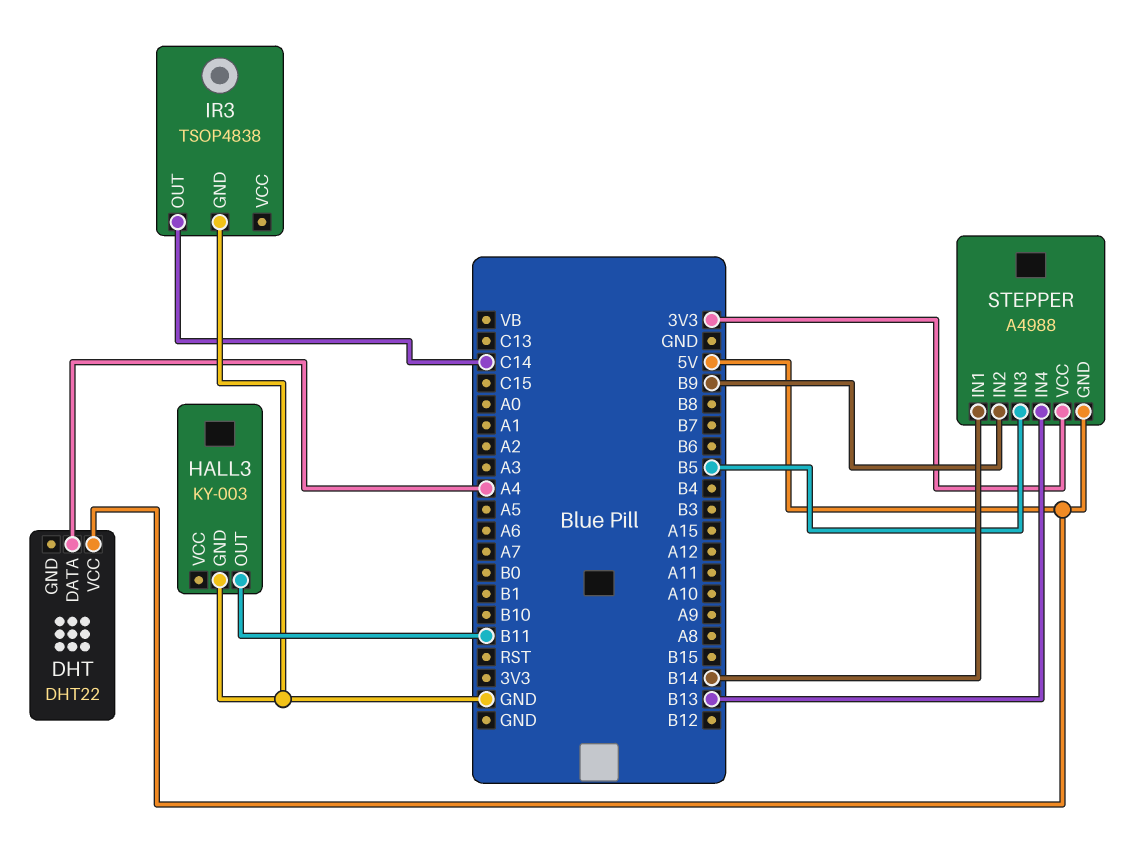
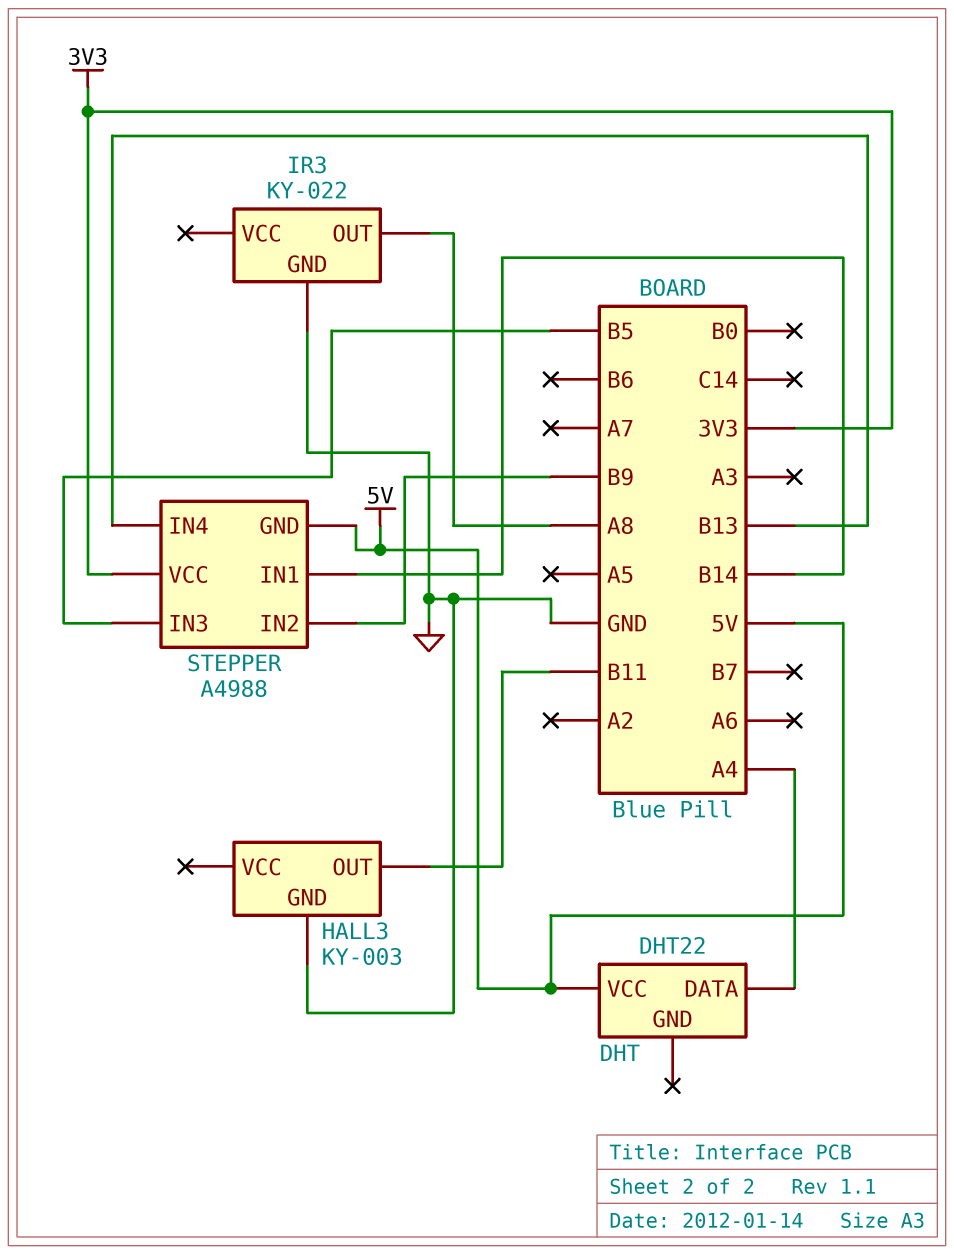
IR3: TSOP4838 -> KY-022
IR3 pin OUT: C14 -> A8

